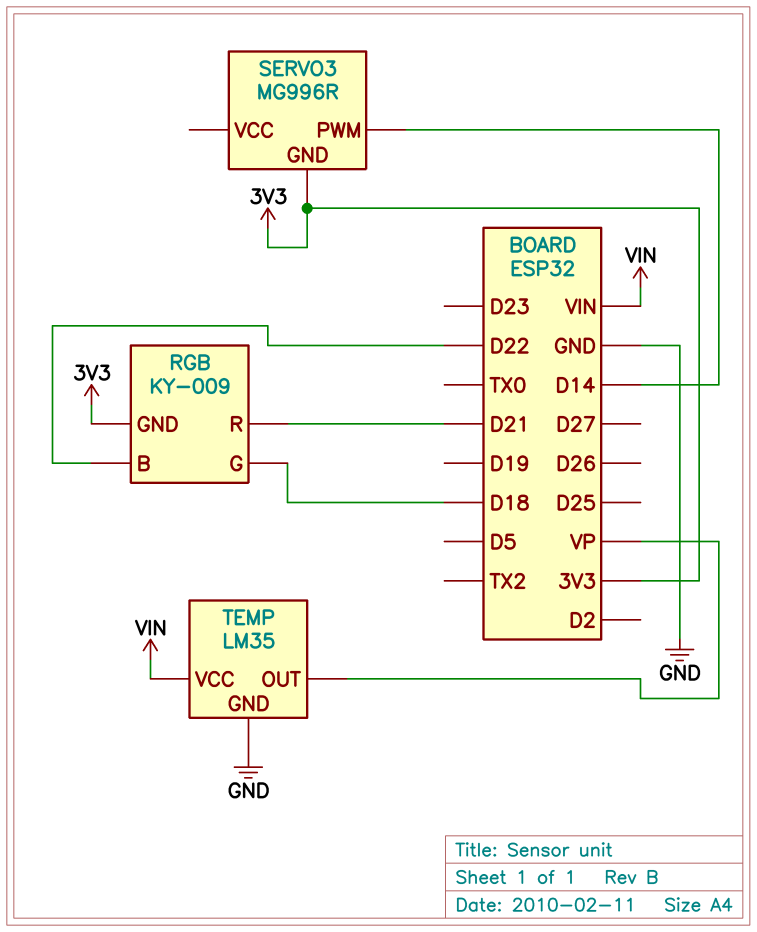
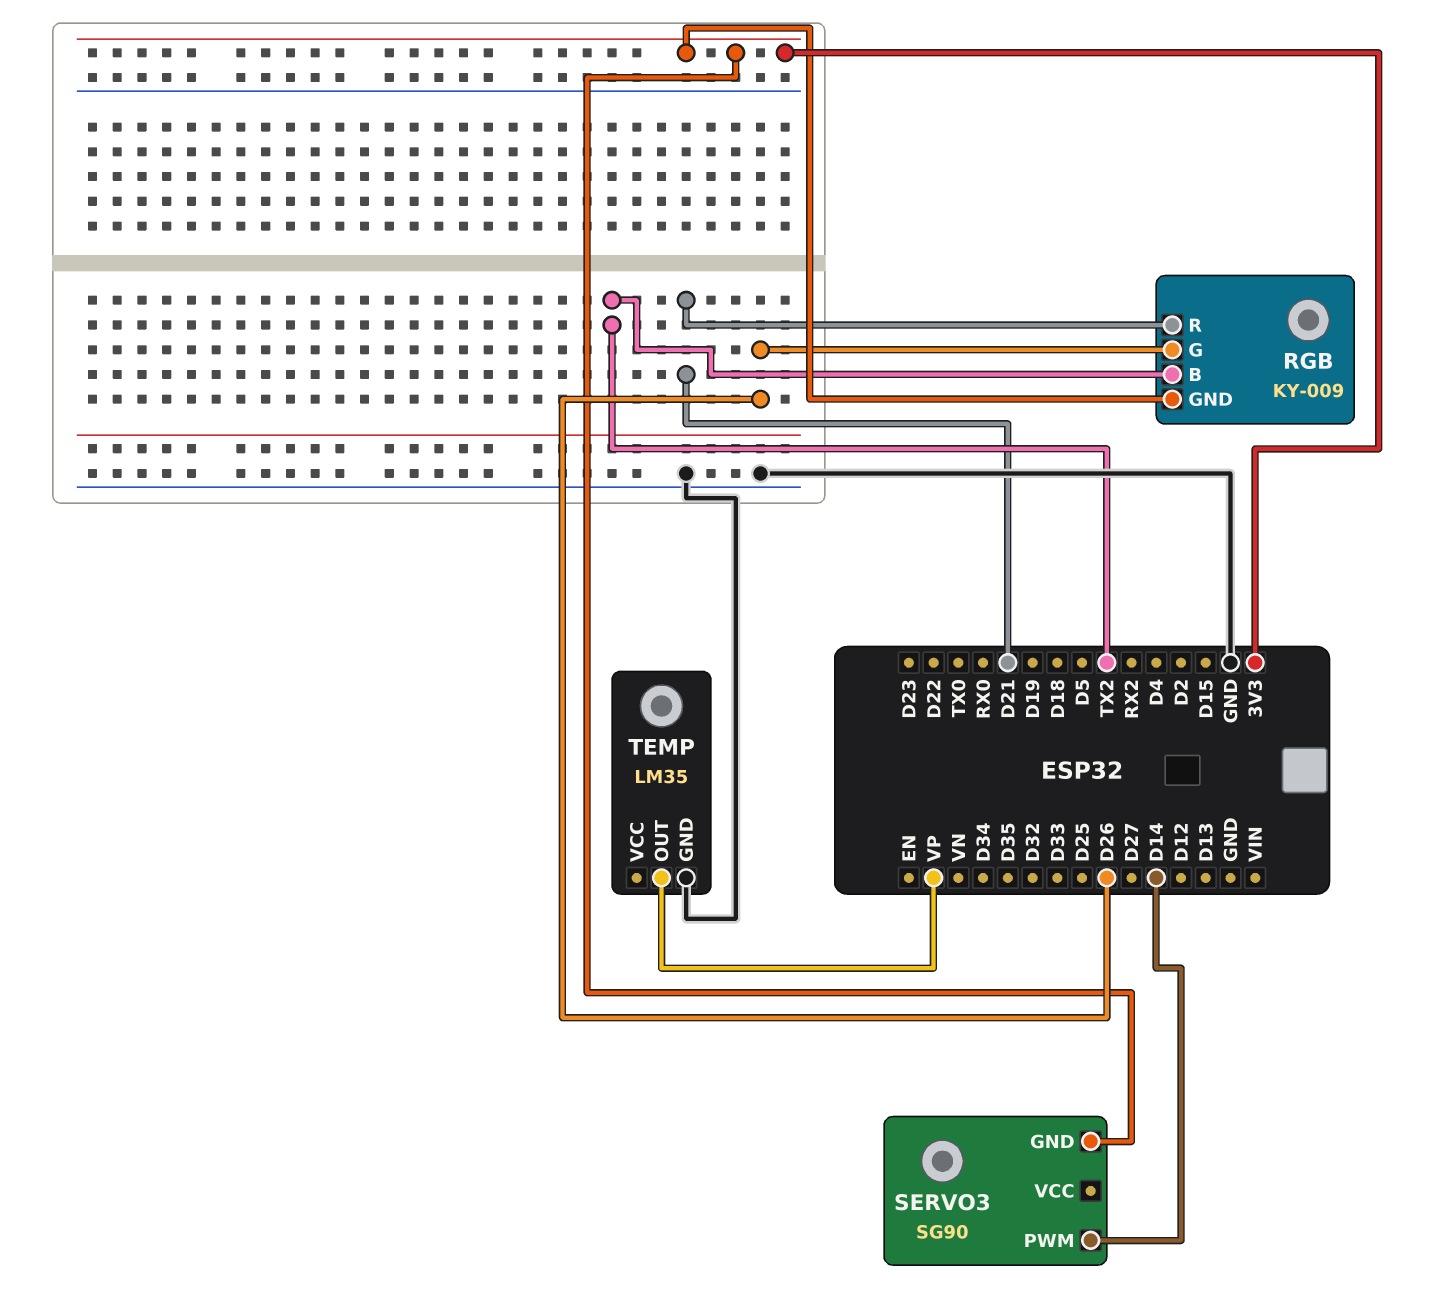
RGB pin B: D22 -> TX2
RGB pin G: D18 -> D26
SERVO3: MG996R -> SG90
TEMP pin VCC: VIN -> none

